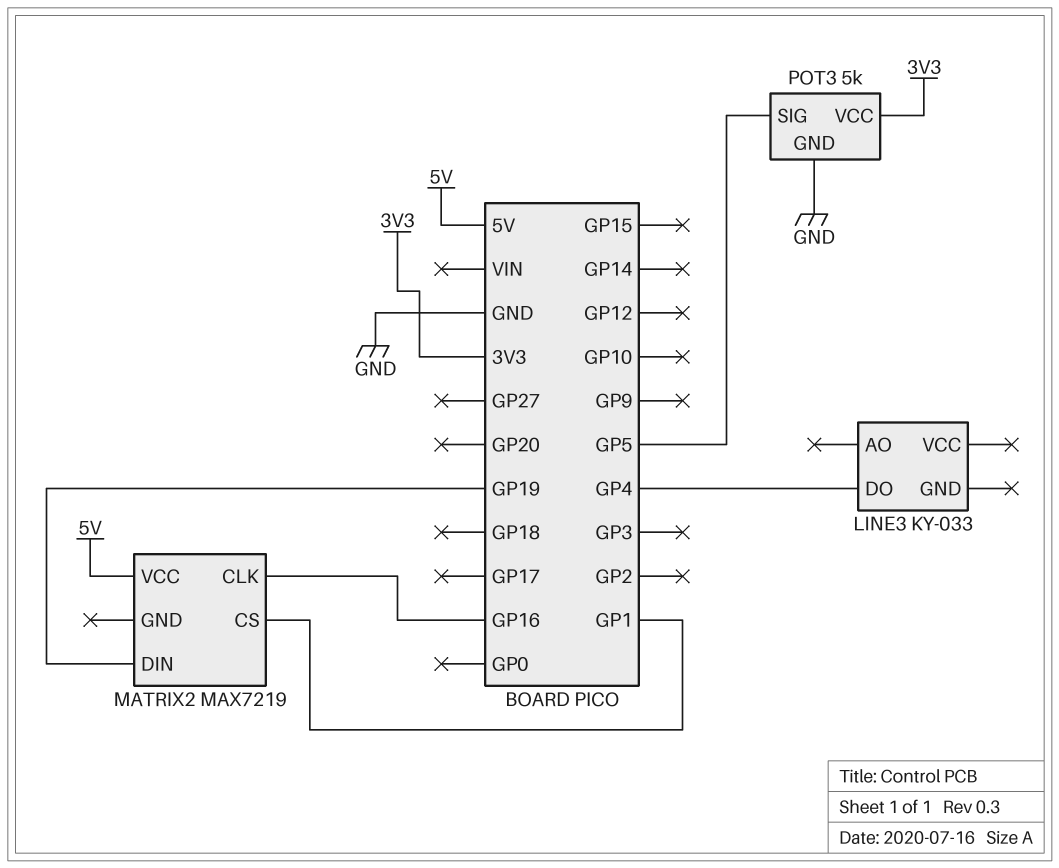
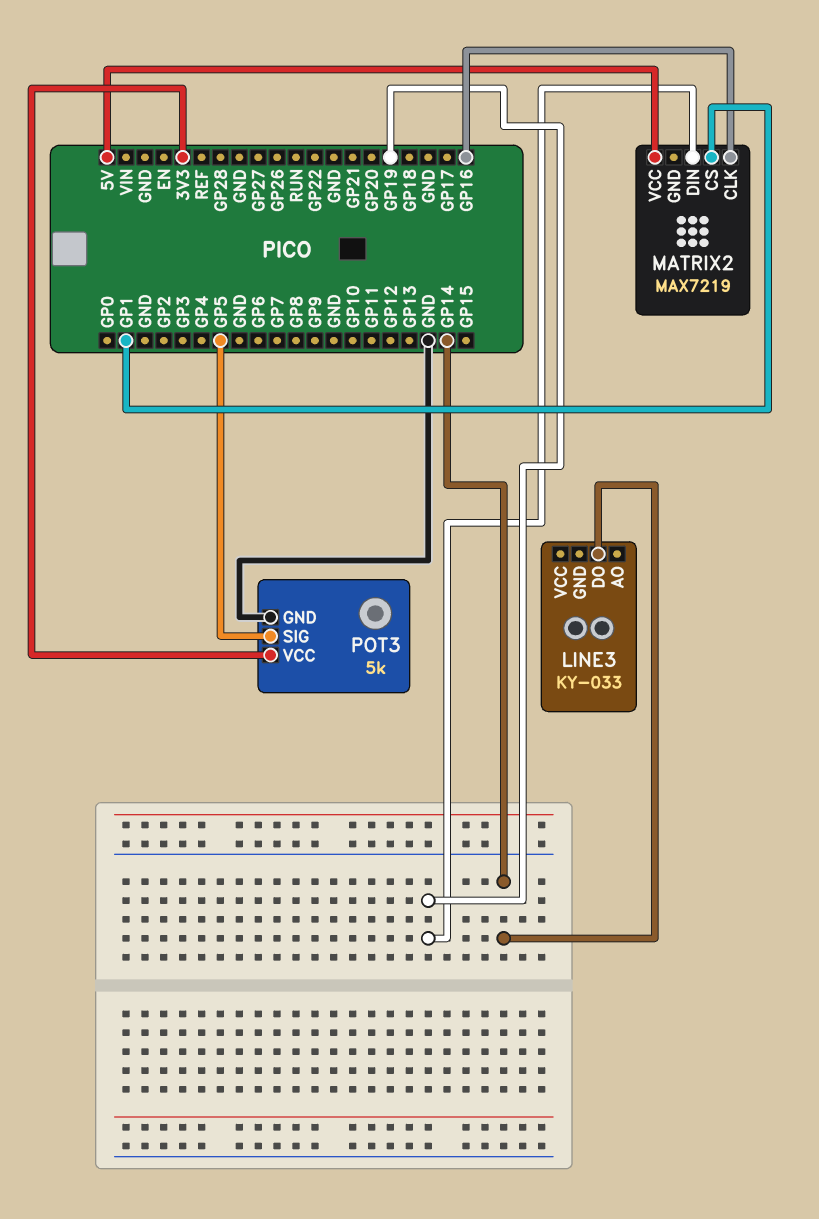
LINE3 pin DO: GP4 -> GP14

